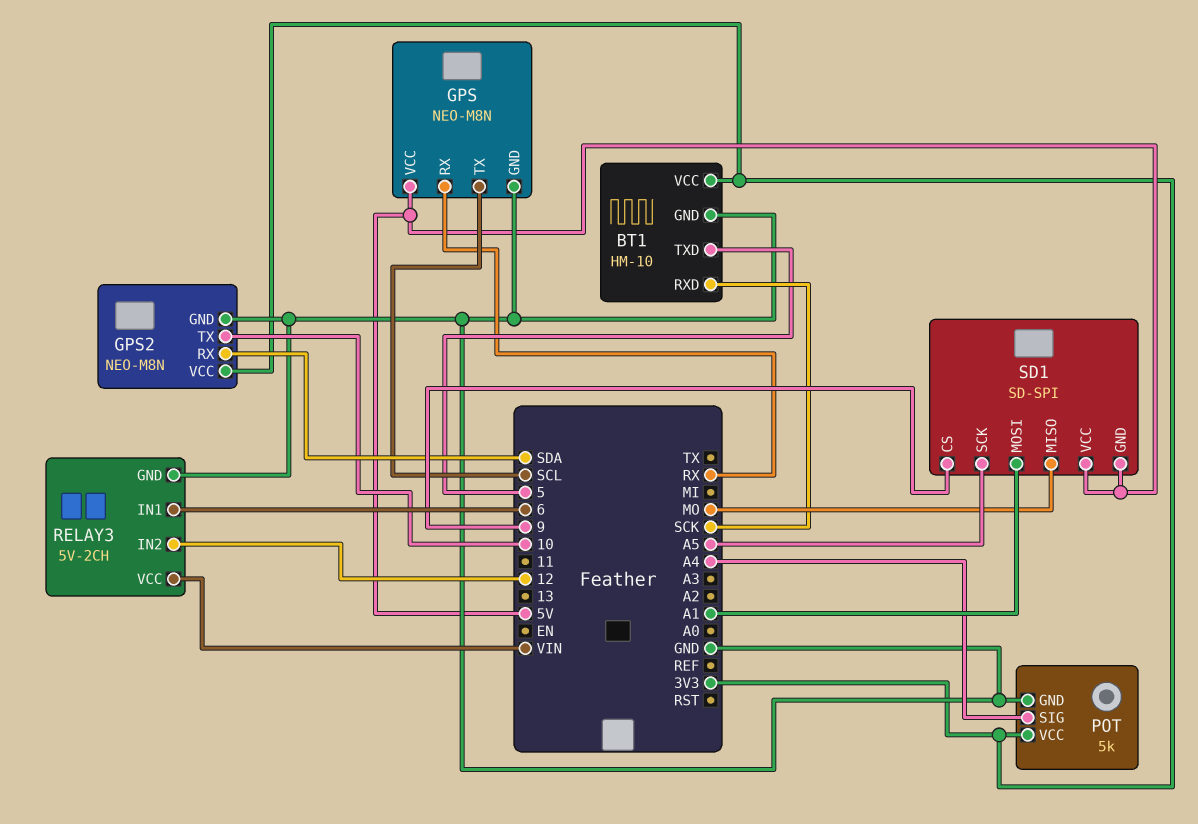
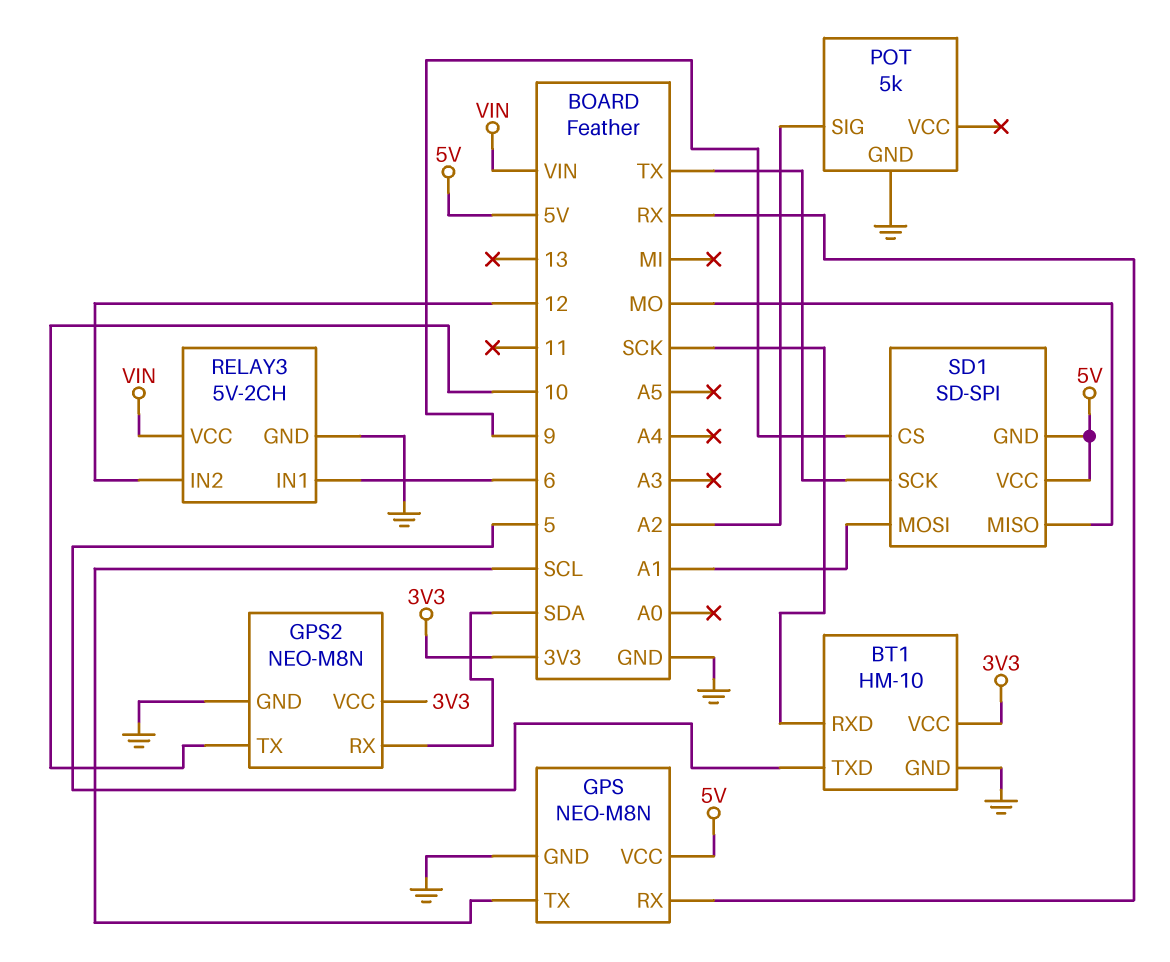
POT pin SIG: A4 -> A2
POT pin VCC: 3V3 -> none
SD1 pin SCK: A5 -> TX

